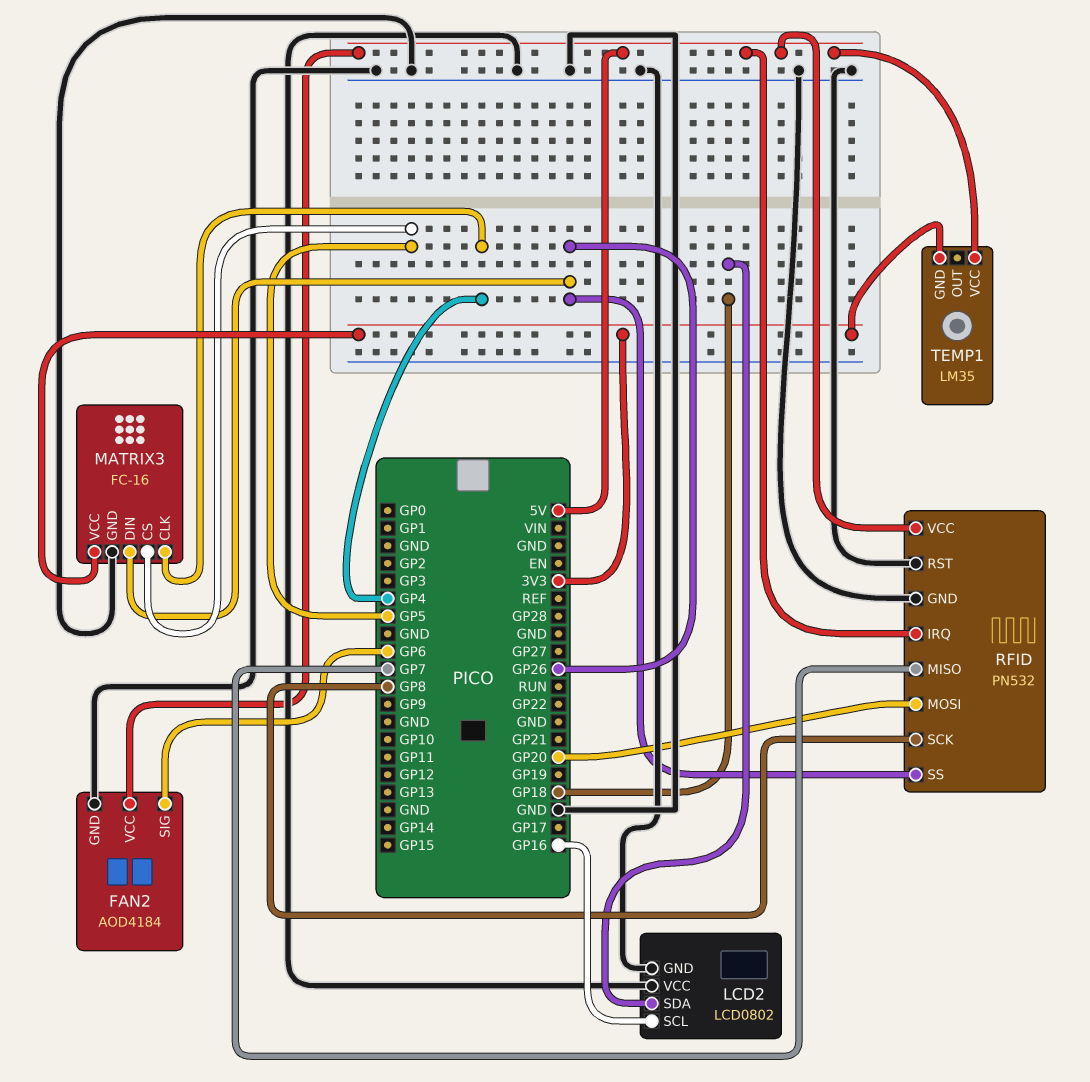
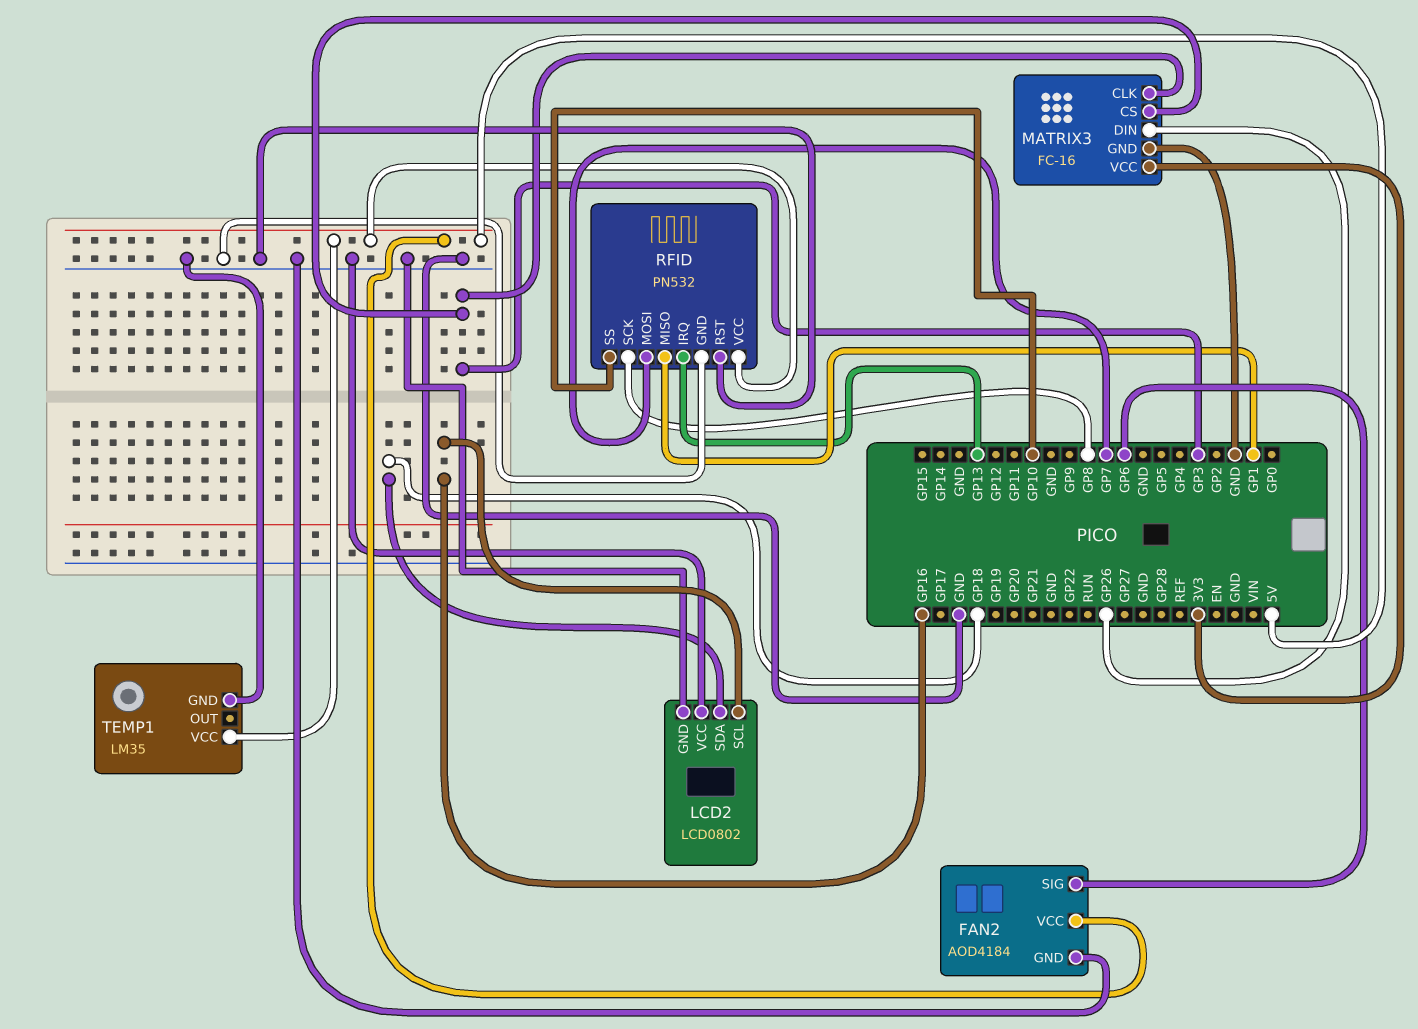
MATRIX3 pin CLK: GP4 -> GP3
MATRIX3 pin CS: GP5 -> GP3
RFID pin IRQ: 5V -> GP13
RFID pin MISO: GP7 -> GP1
RFID pin MOSI: GP20 -> GP7
RFID pin SS: GP26 -> GP10
TEMP1 pin GND: 3V3 -> GND

